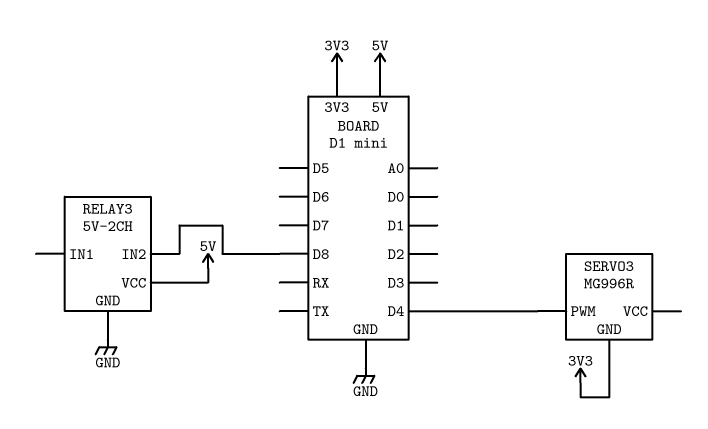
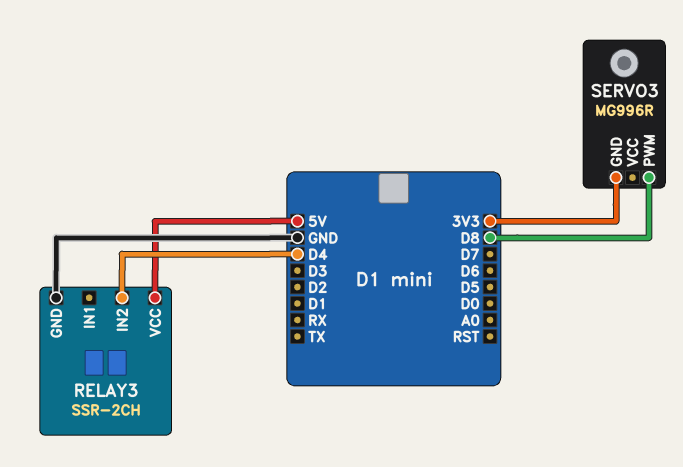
RELAY3: 5V-2CH -> SSR-2CH
RELAY3 pin IN2: D8 -> D4
SERVO3 pin PWM: D4 -> D8

